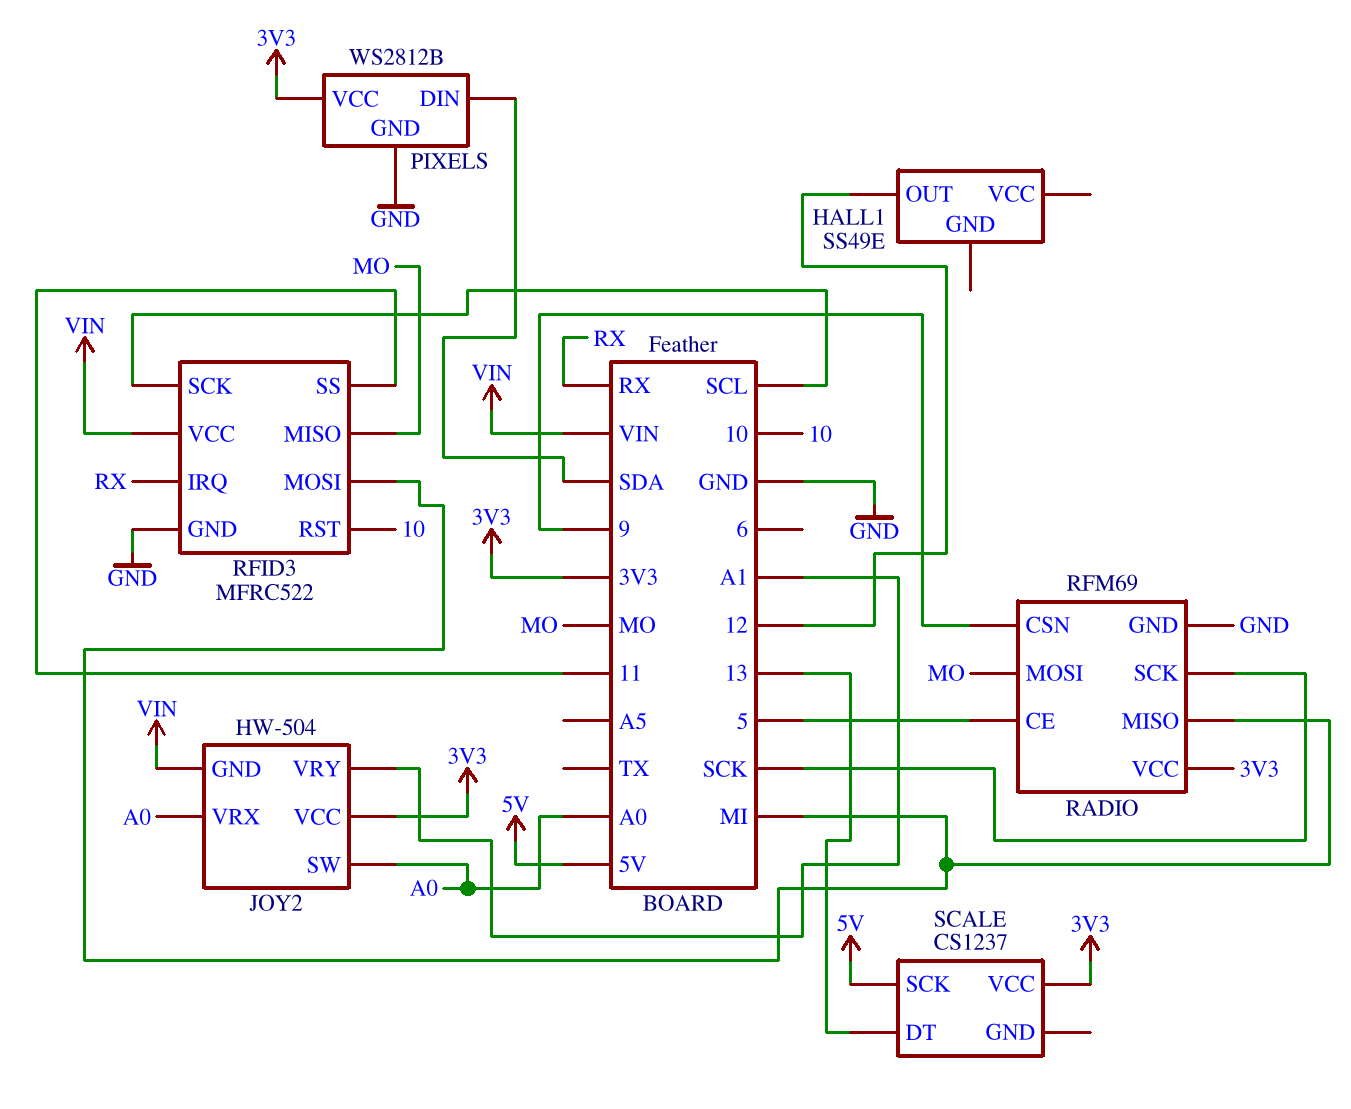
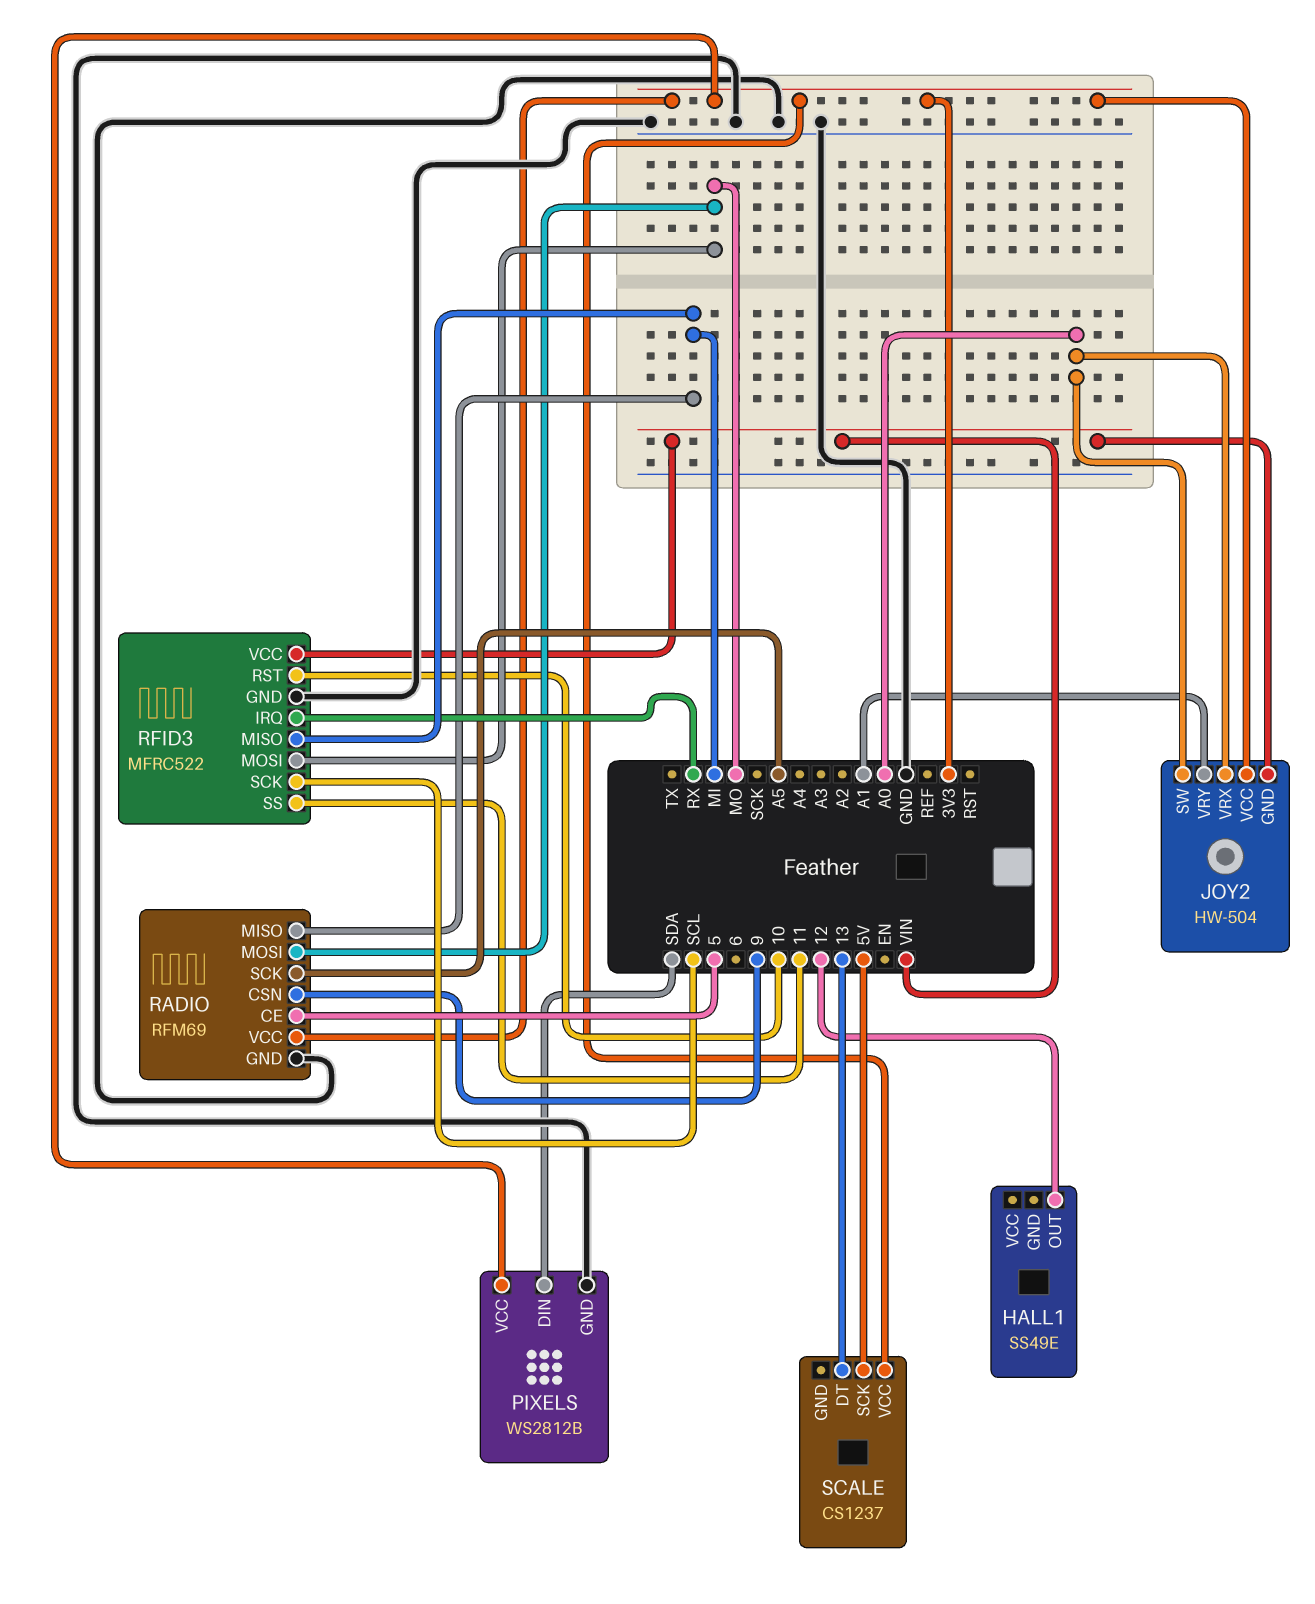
RADIO pin SCK: SCK -> A5
RFID3 pin MISO: MO -> MI
RFID3 pin MOSI: MI -> MO

